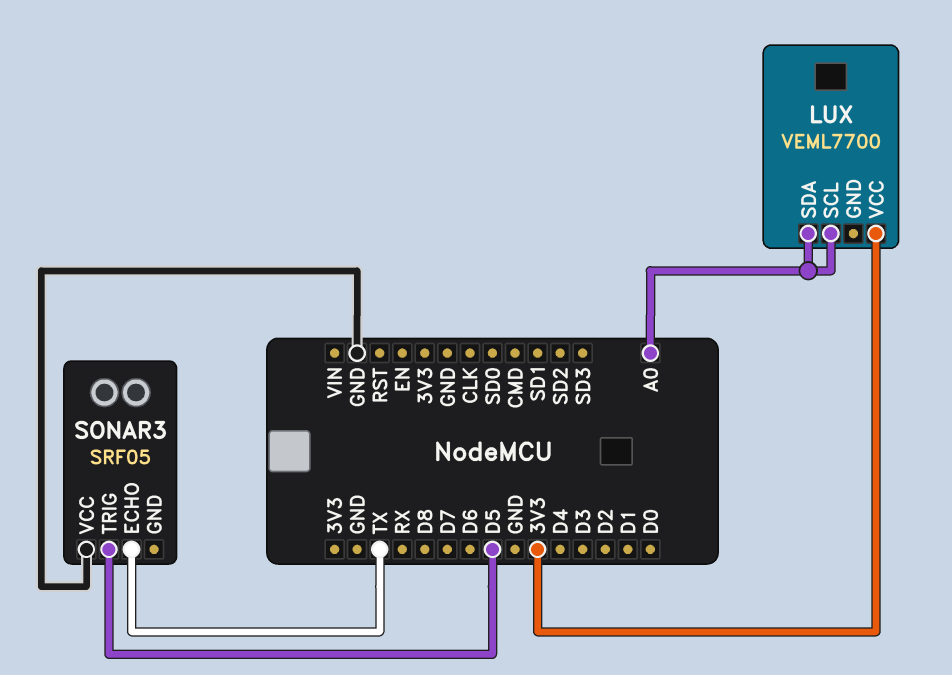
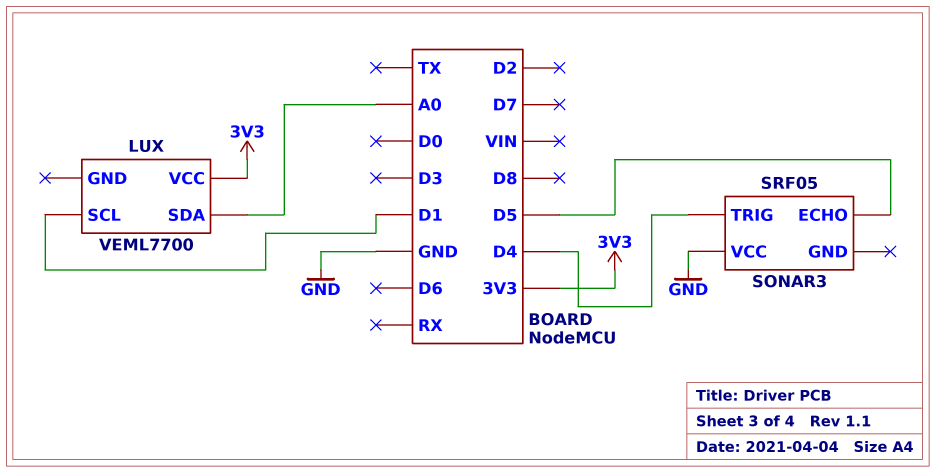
LUX pin SCL: A0 -> D1
SONAR3 pin ECHO: TX -> D5
SONAR3 pin TRIG: D5 -> D4

